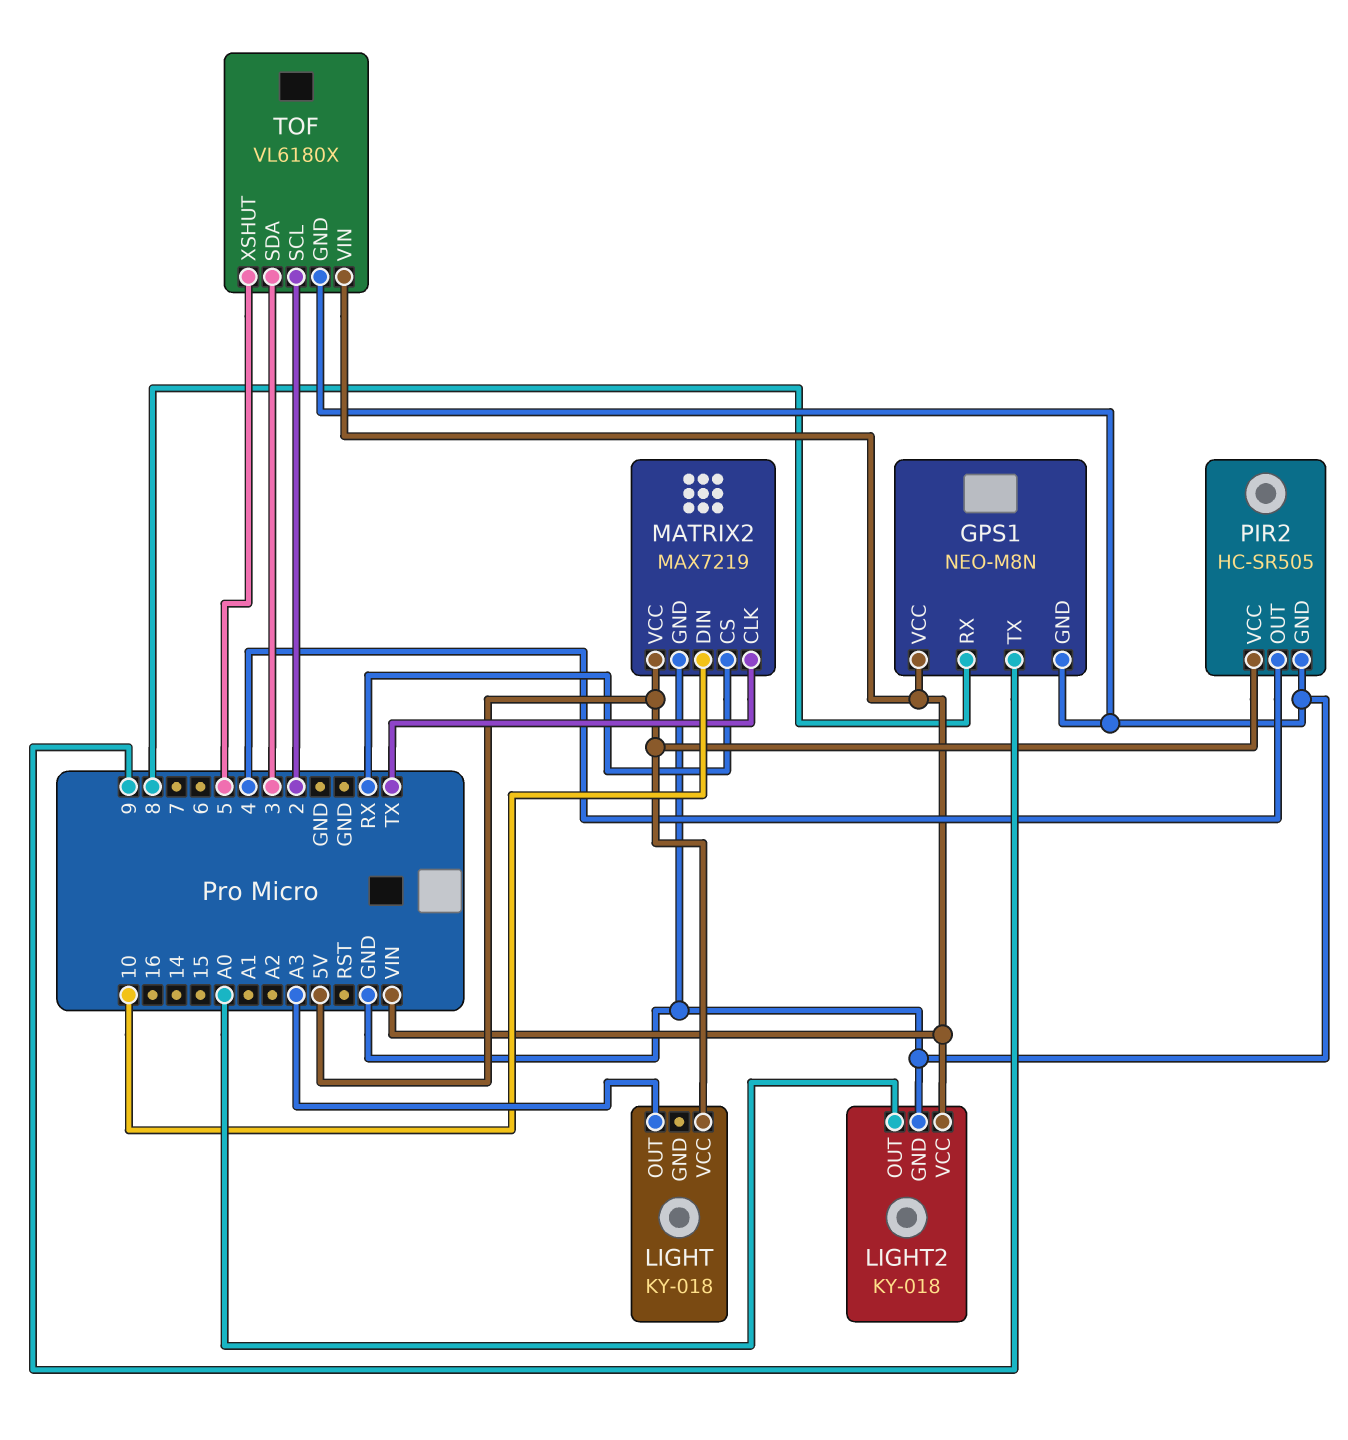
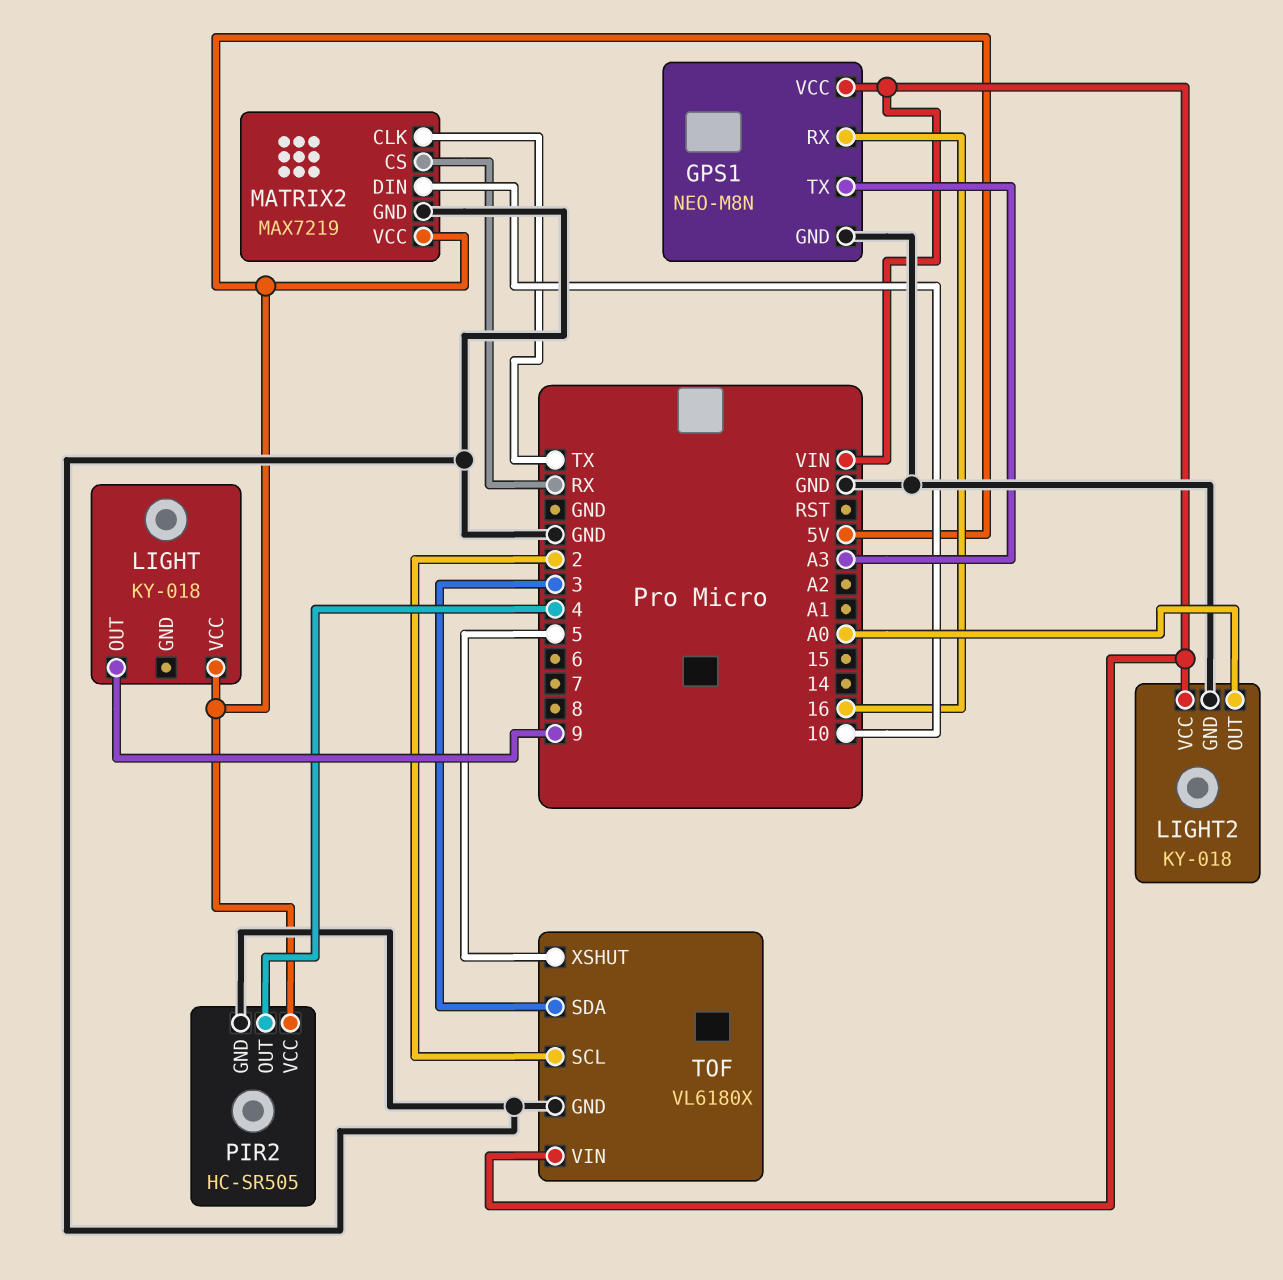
GPS1 pin RX: 8 -> 16
GPS1 pin TX: 9 -> A3
LIGHT pin OUT: A3 -> 9

